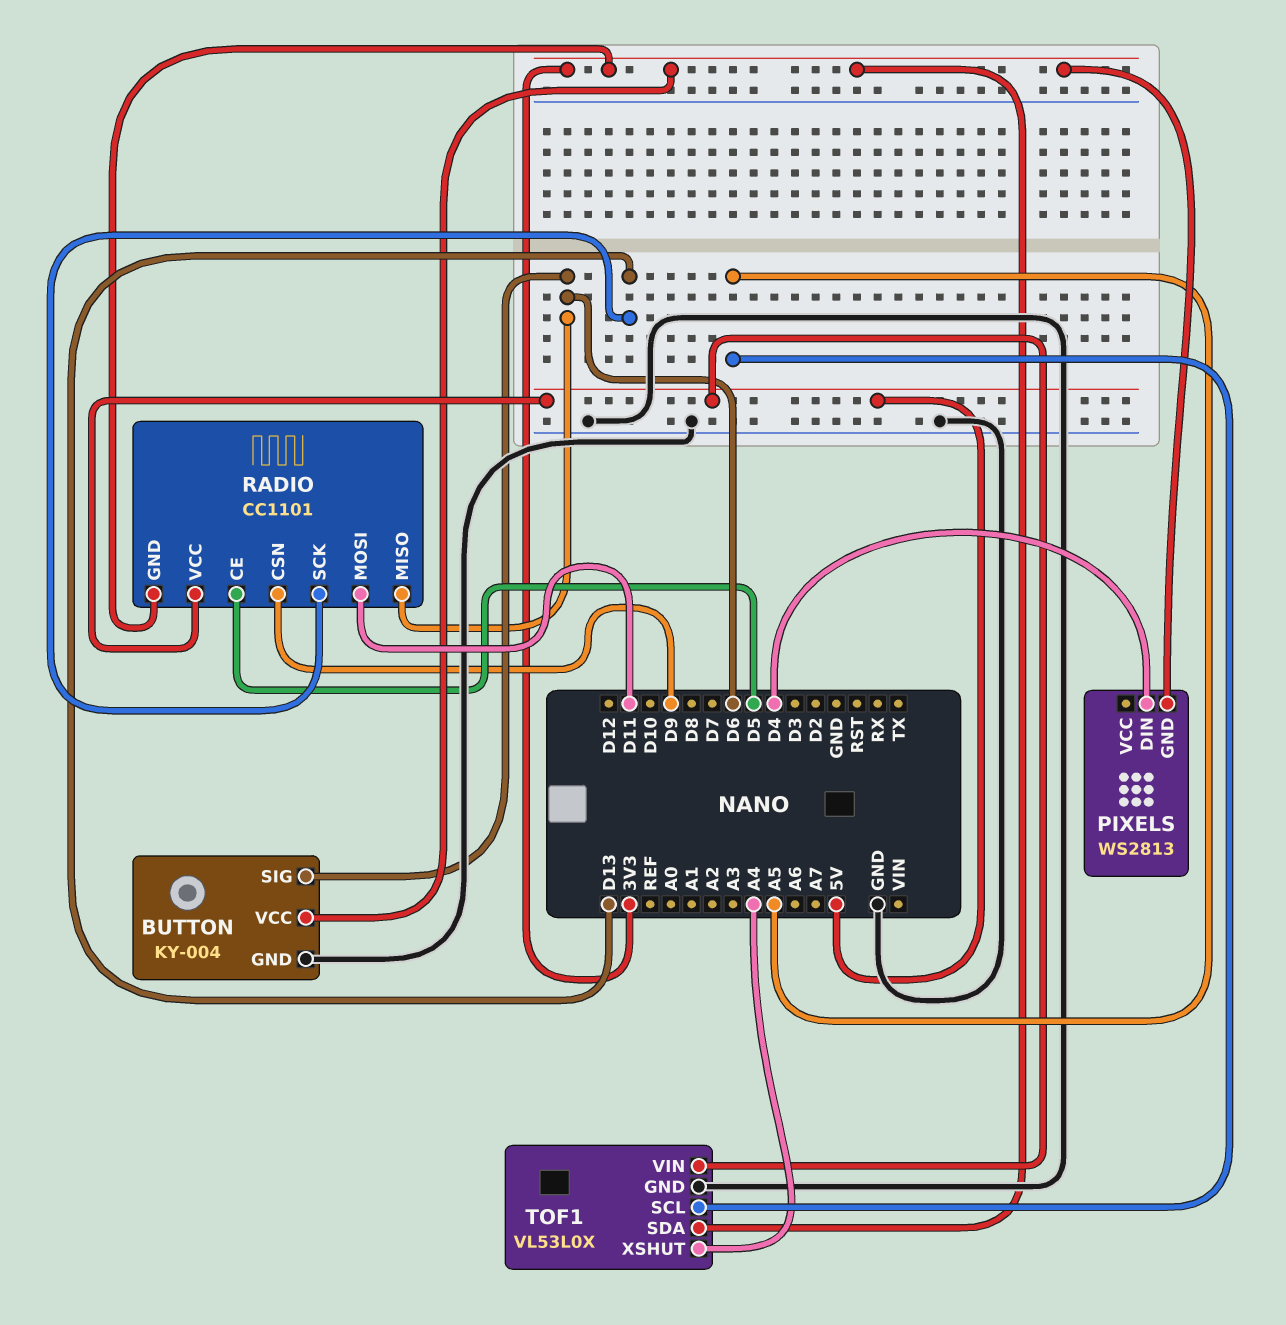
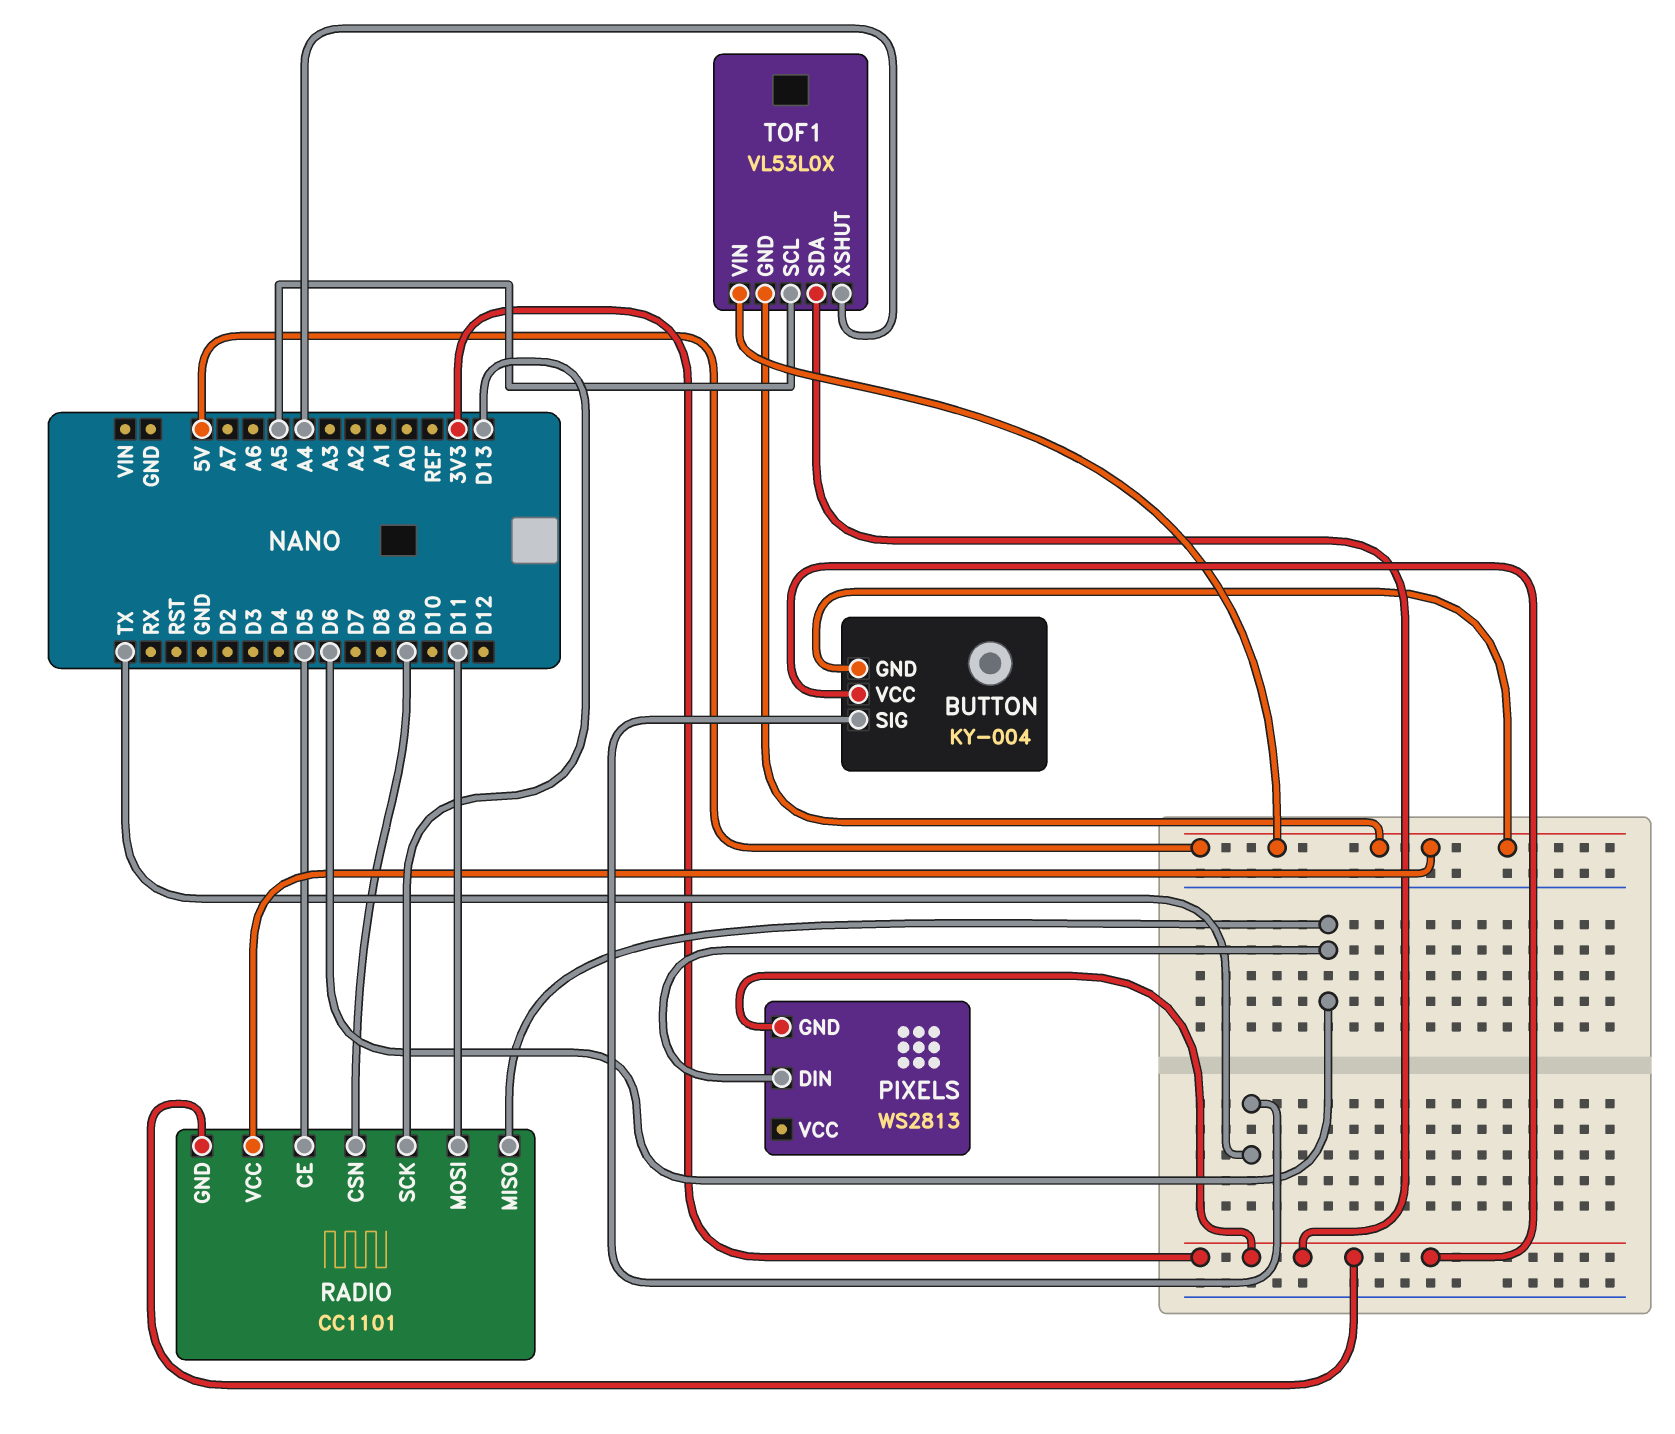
BUTTON pin GND: GND -> 5V
BUTTON pin SIG: D6 -> TX
PIXELS pin DIN: D4 -> D6
TOF1 pin GND: GND -> 5V

